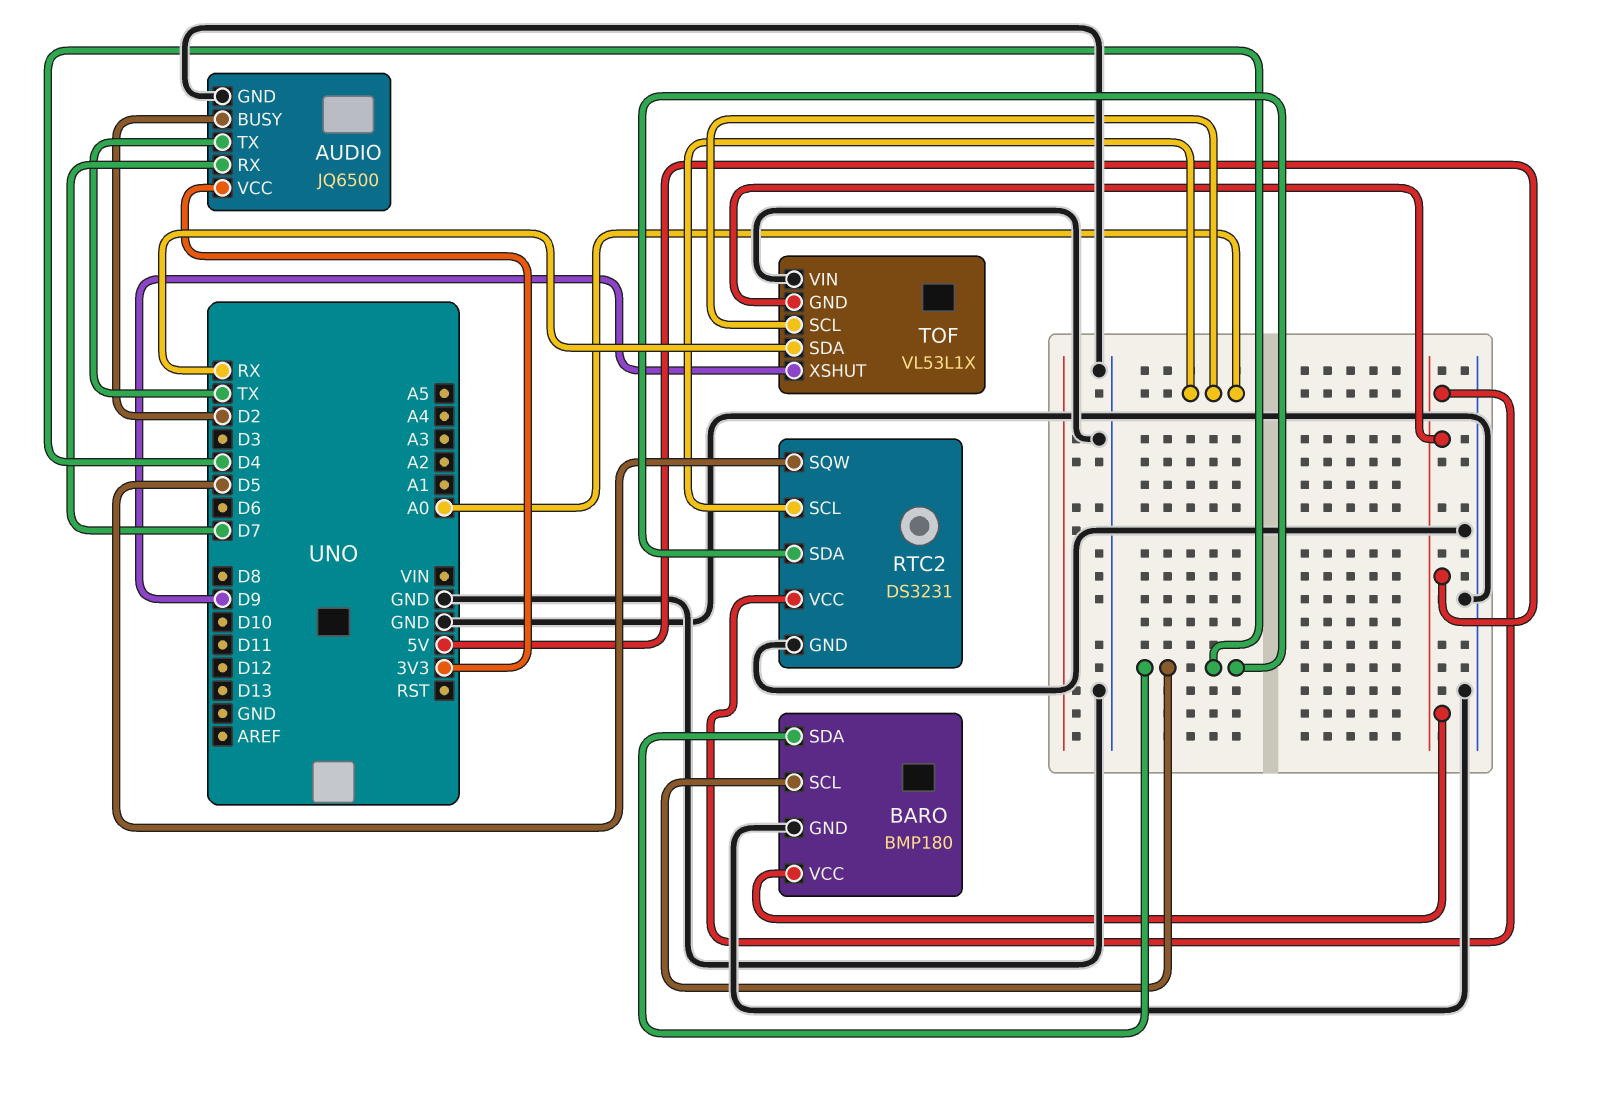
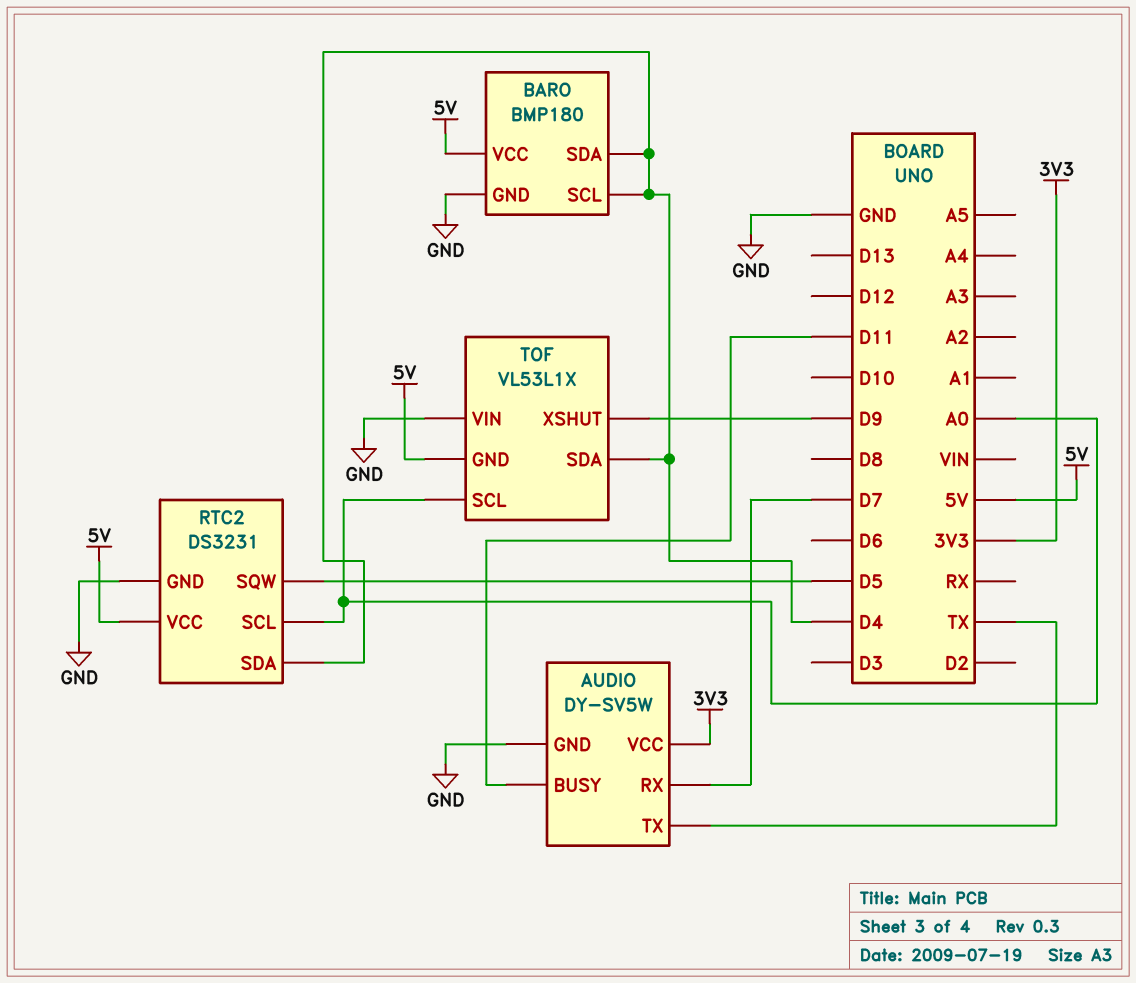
AUDIO: JQ6500 -> DY-SV5W
AUDIO pin BUSY: D2 -> D11
TOF pin SDA: RX -> D4

